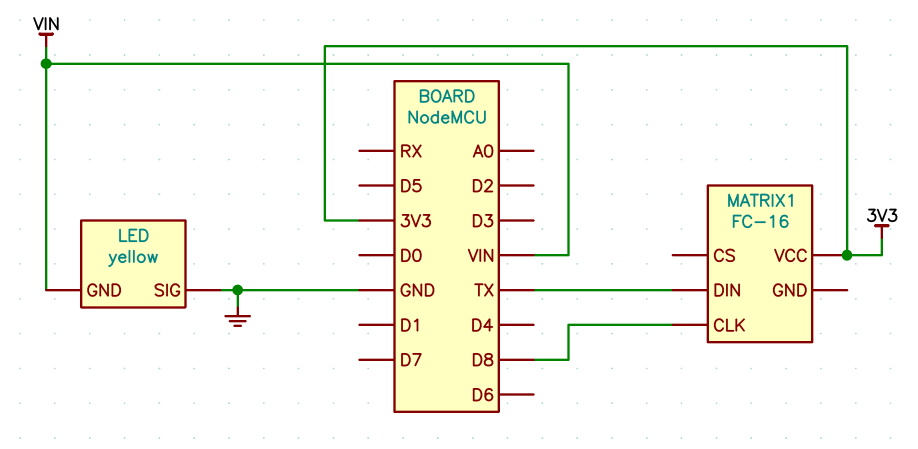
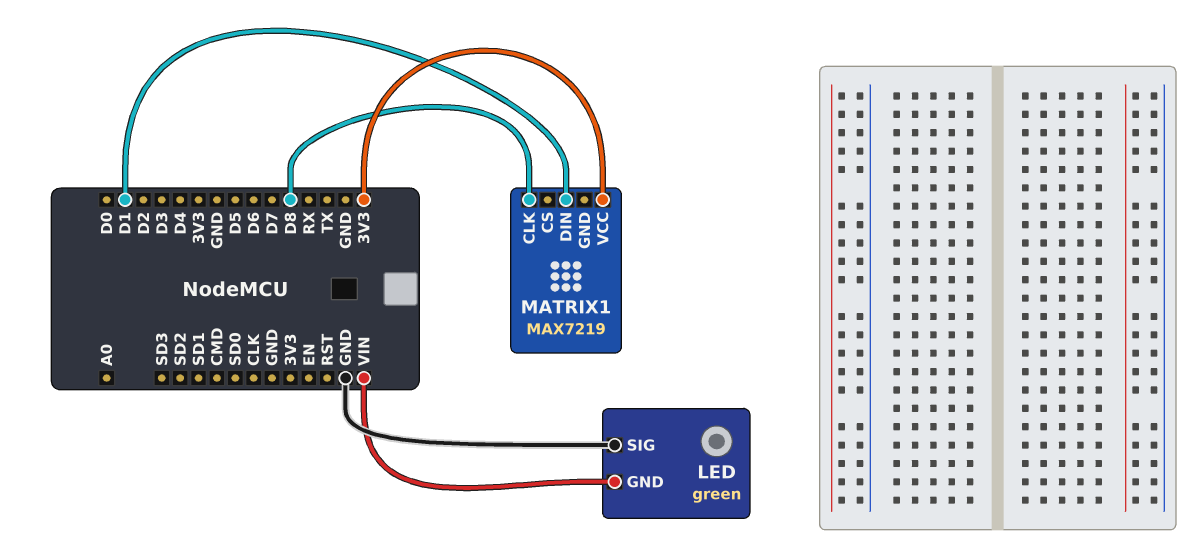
LED: yellow -> green
MATRIX1: FC-16 -> MAX7219
MATRIX1 pin DIN: TX -> D1

